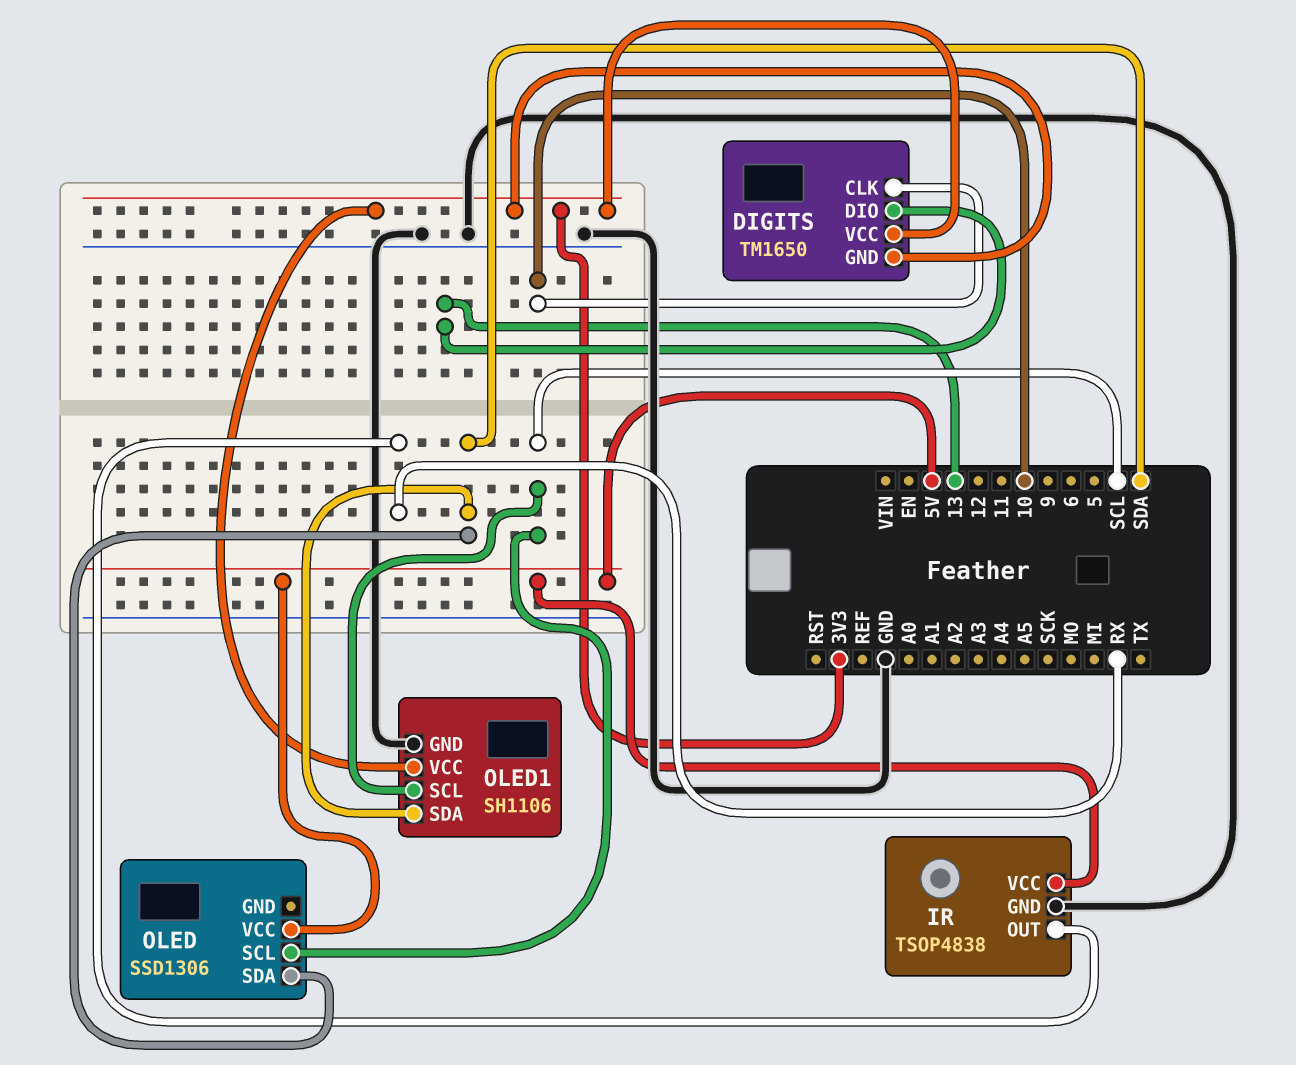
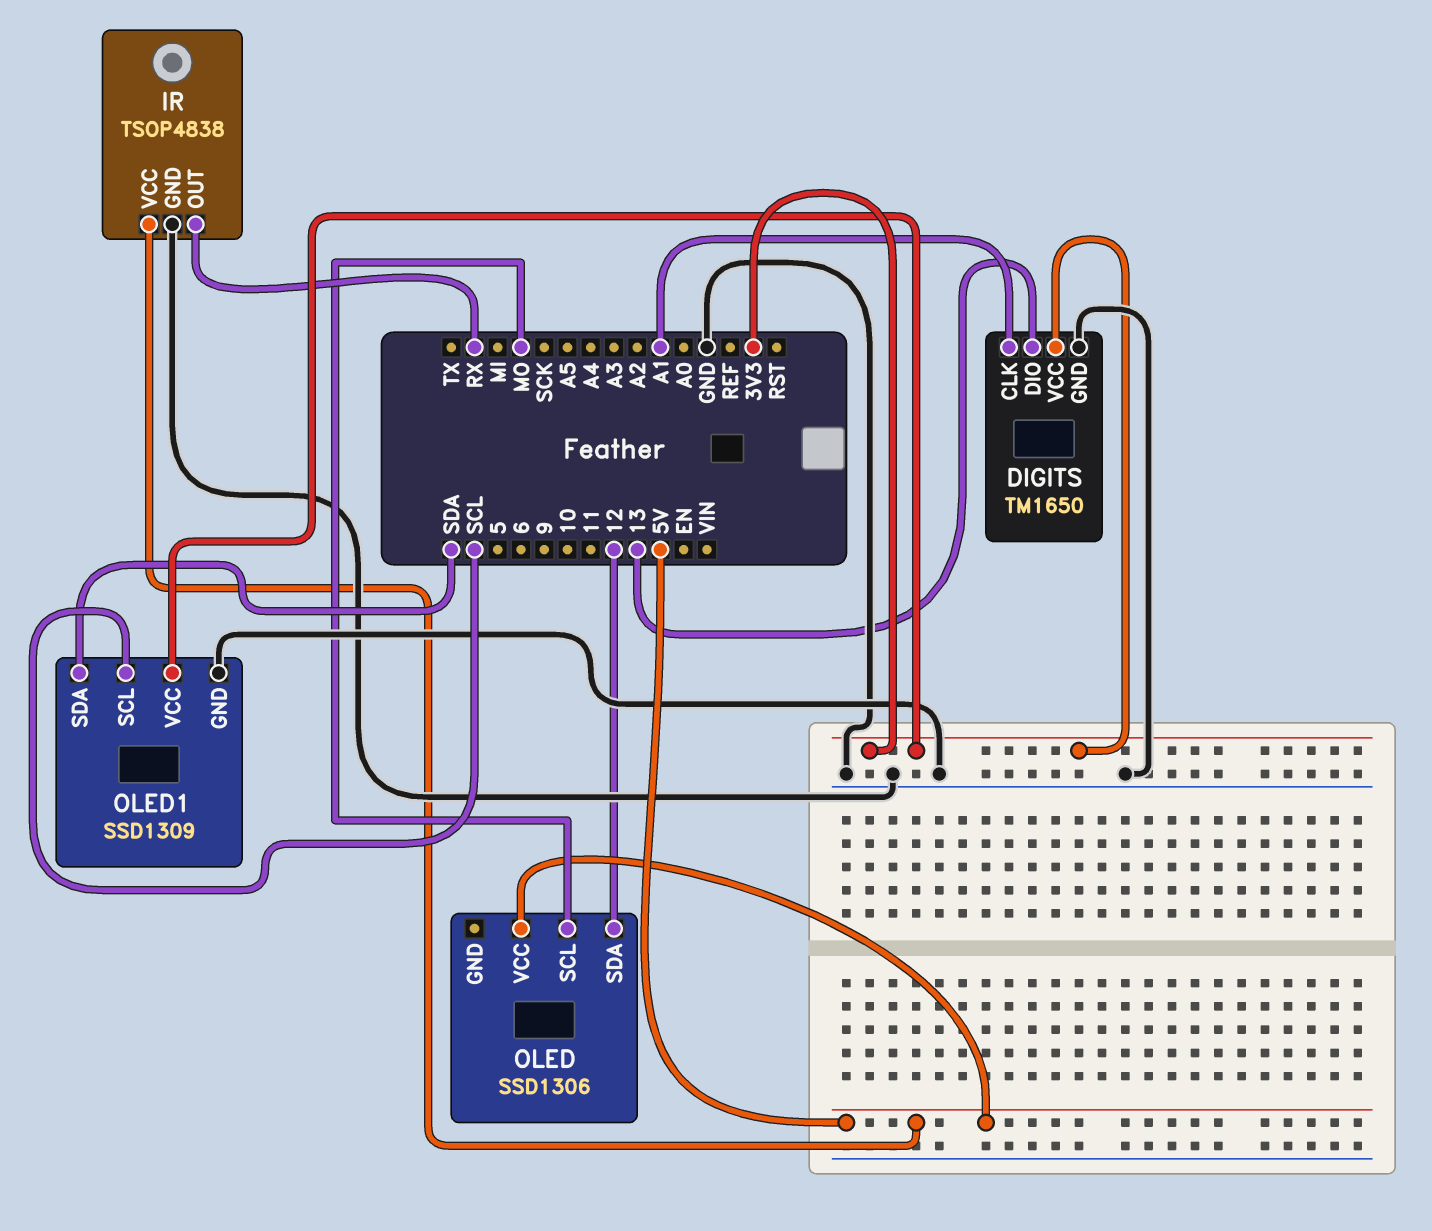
DIGITS pin CLK: 10 -> A1
DIGITS pin GND: 3V3 -> GND
OLED pin SCL: SCL -> MO
OLED pin SDA: SDA -> 12
OLED1: SH1106 -> SSD1309

